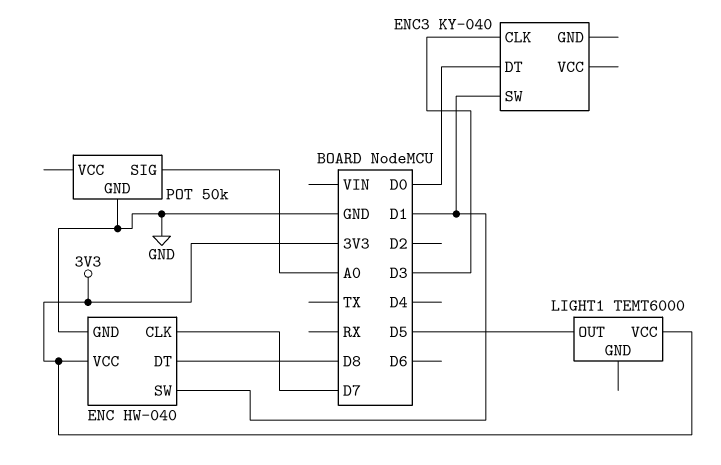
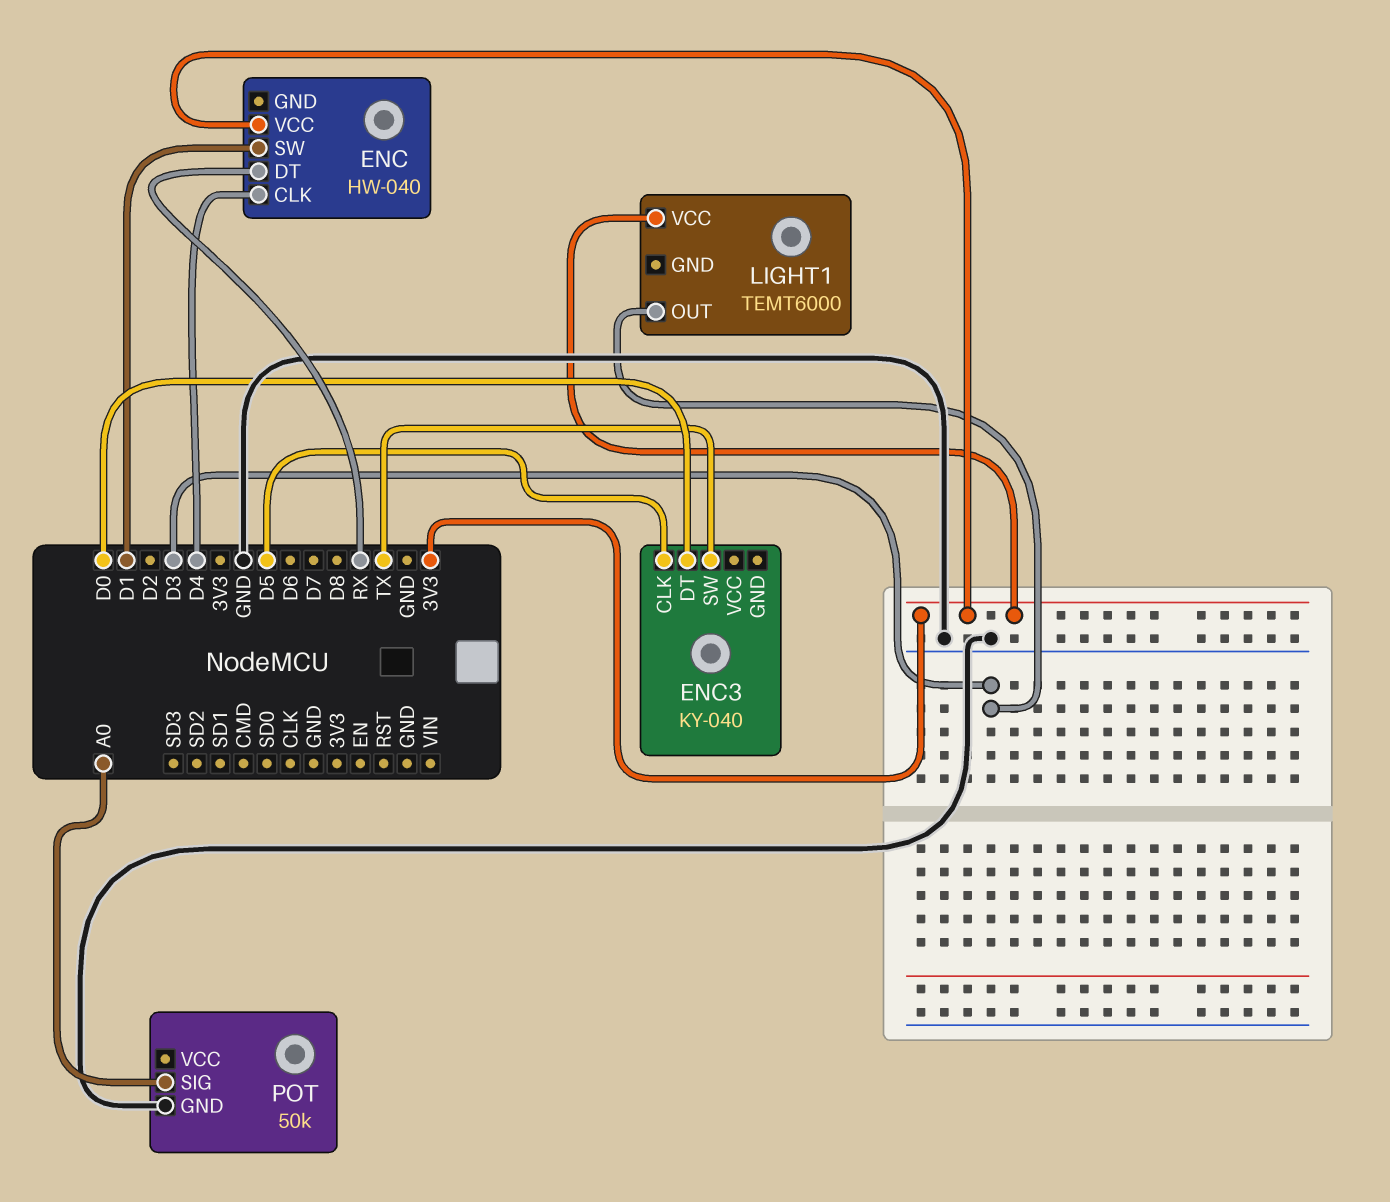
ENC pin CLK: D7 -> D4
ENC pin DT: D8 -> RX
ENC pin GND: GND -> none
ENC3 pin CLK: D3 -> D5
ENC3 pin SW: D1 -> TX
LIGHT1 pin OUT: D5 -> D3

